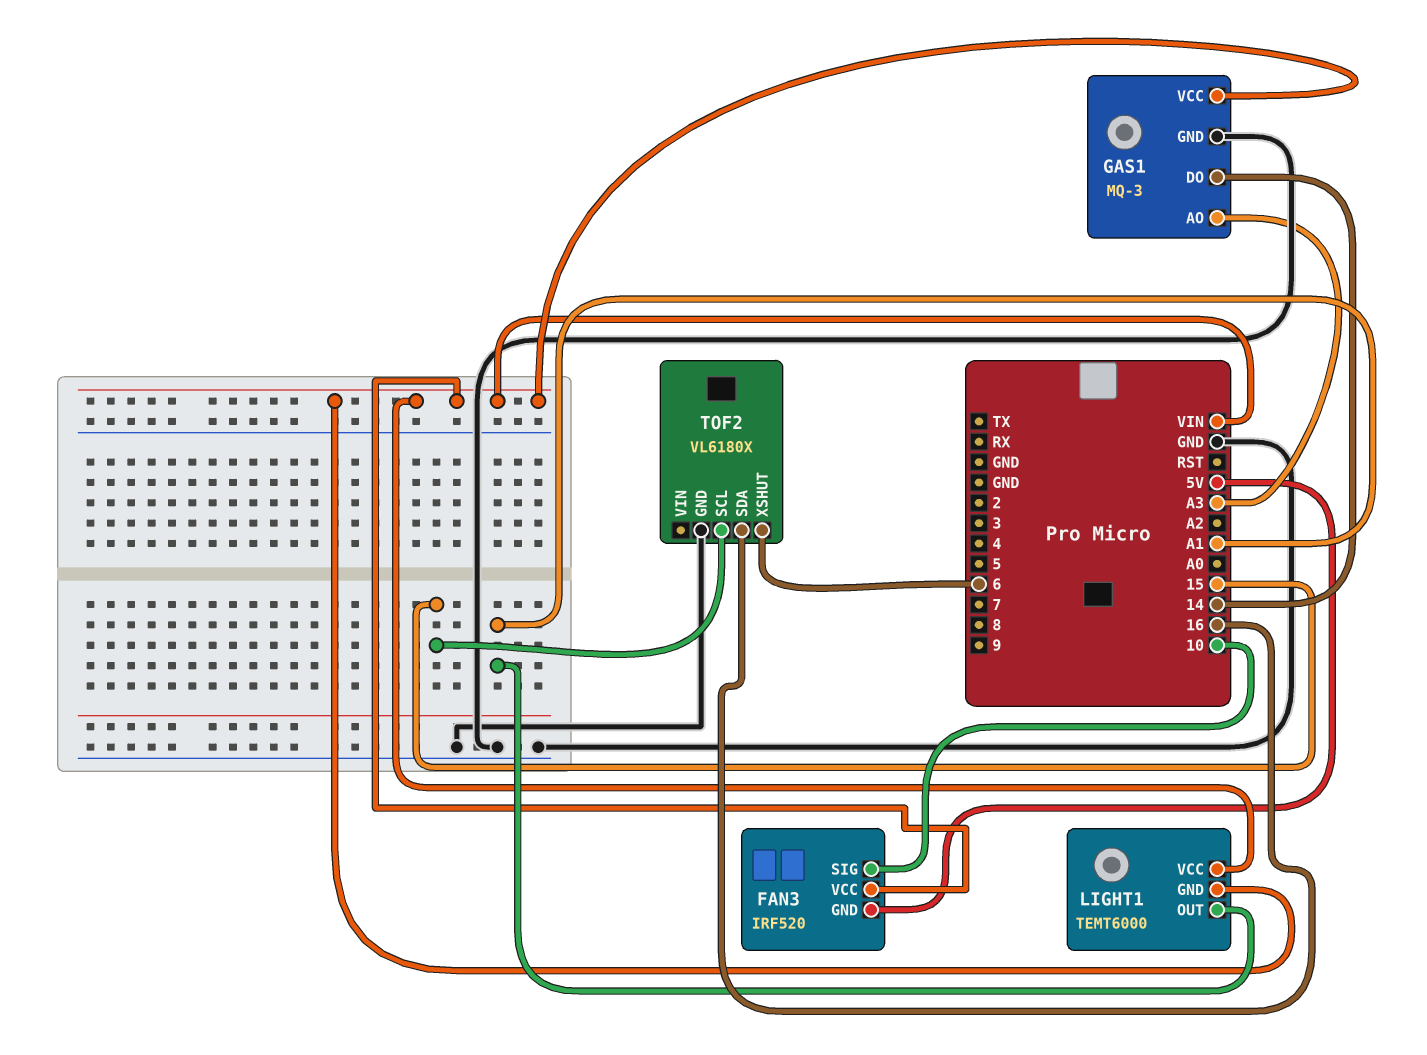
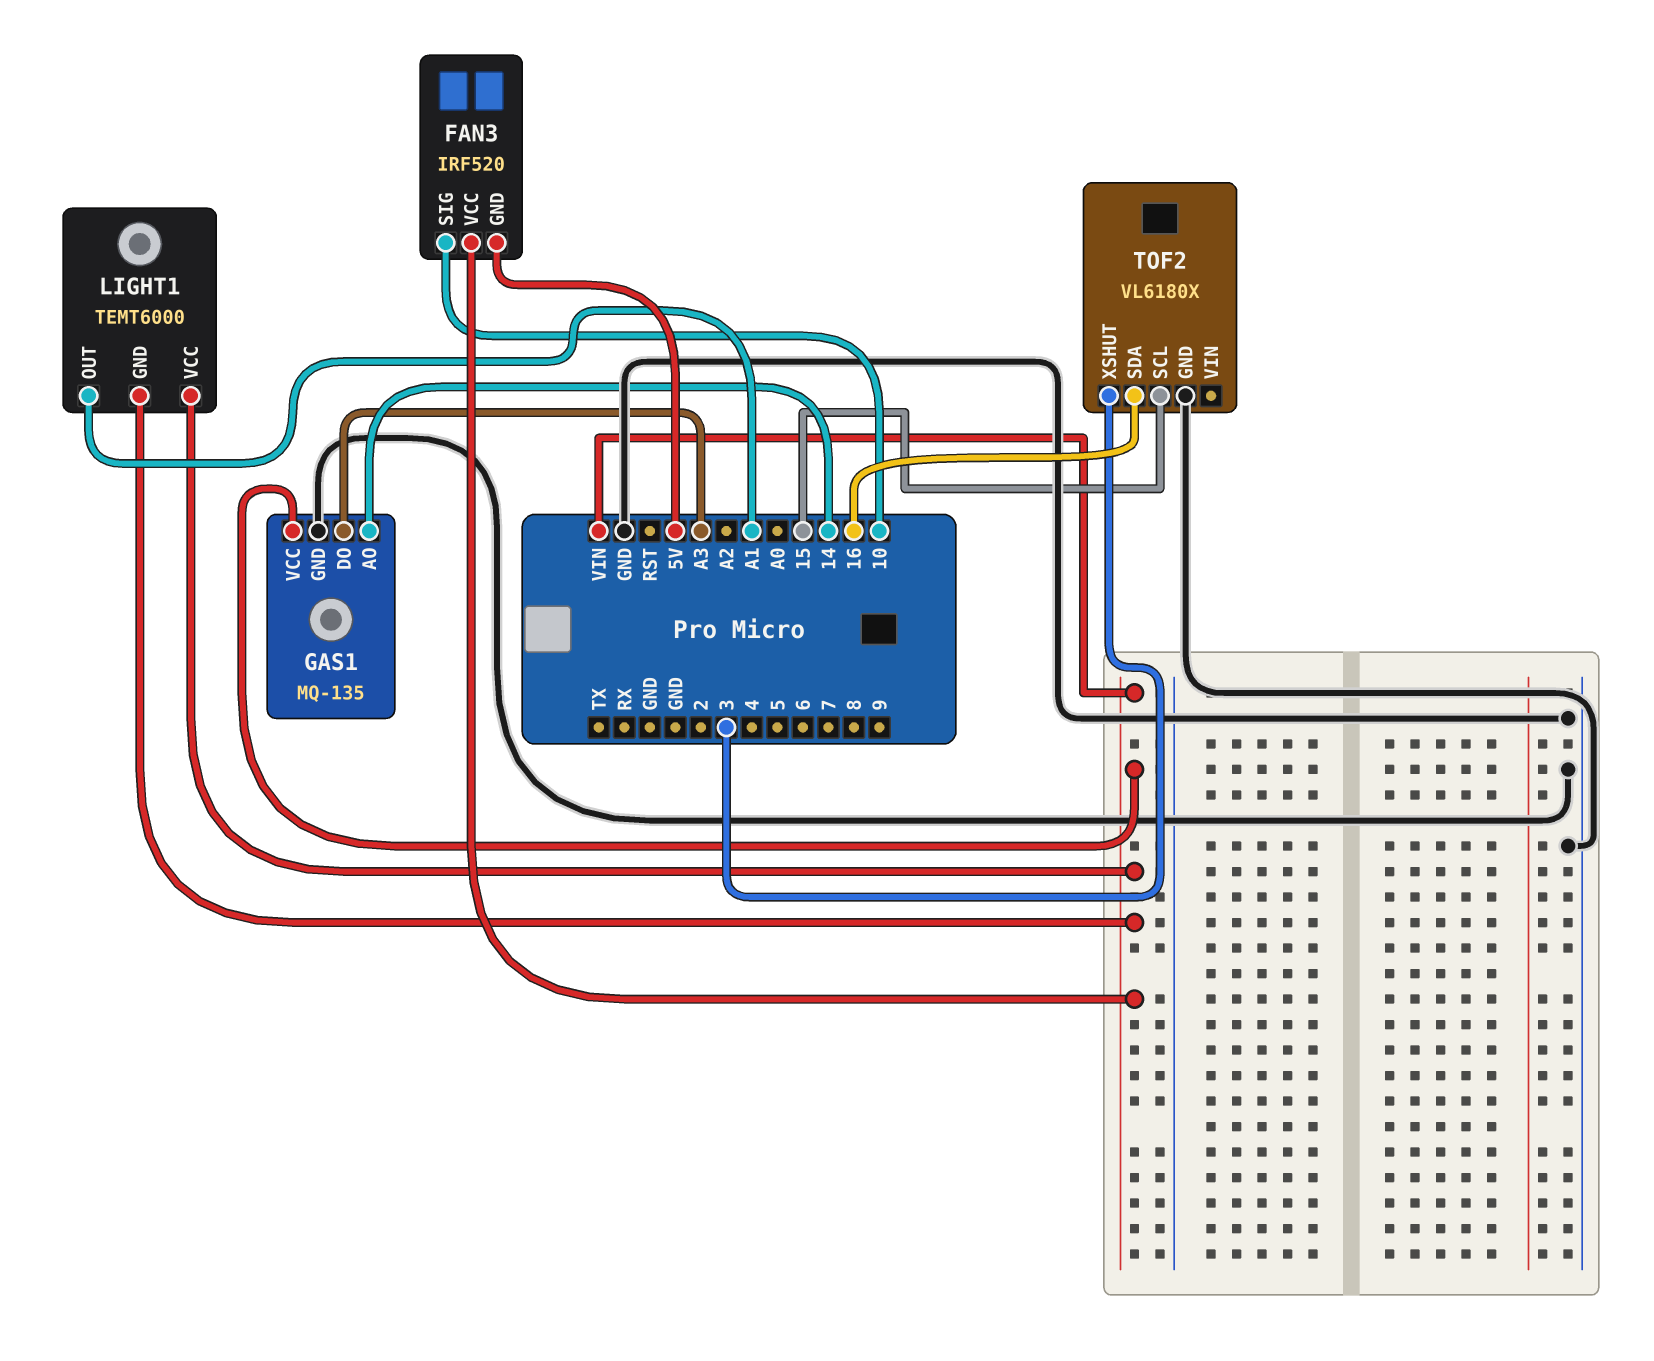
GAS1: MQ-3 -> MQ-135
GAS1 pin AO: A3 -> 14
GAS1 pin DO: 14 -> A3
TOF2 pin XSHUT: 6 -> 3

